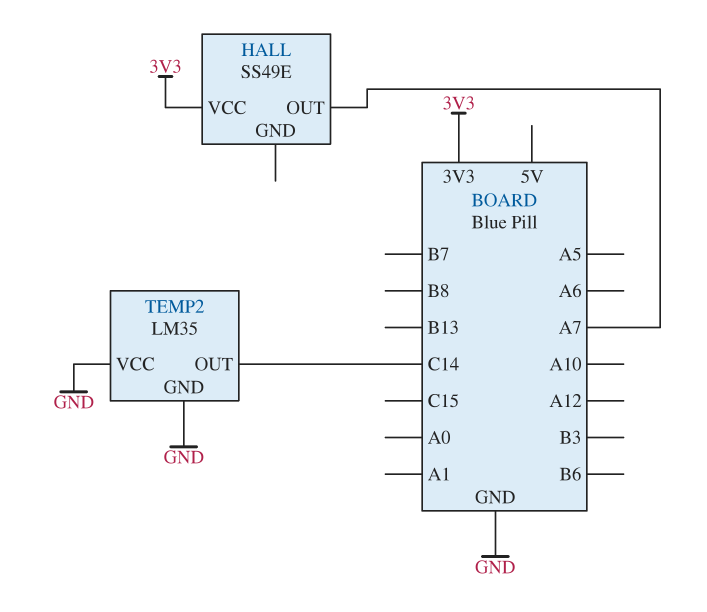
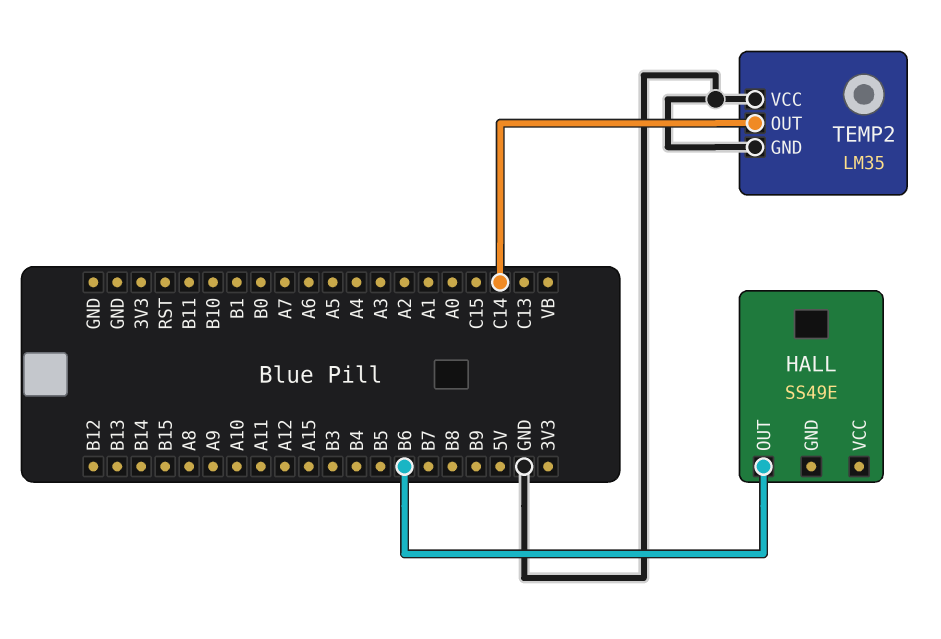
HALL pin OUT: A7 -> B6
HALL pin VCC: 3V3 -> none

